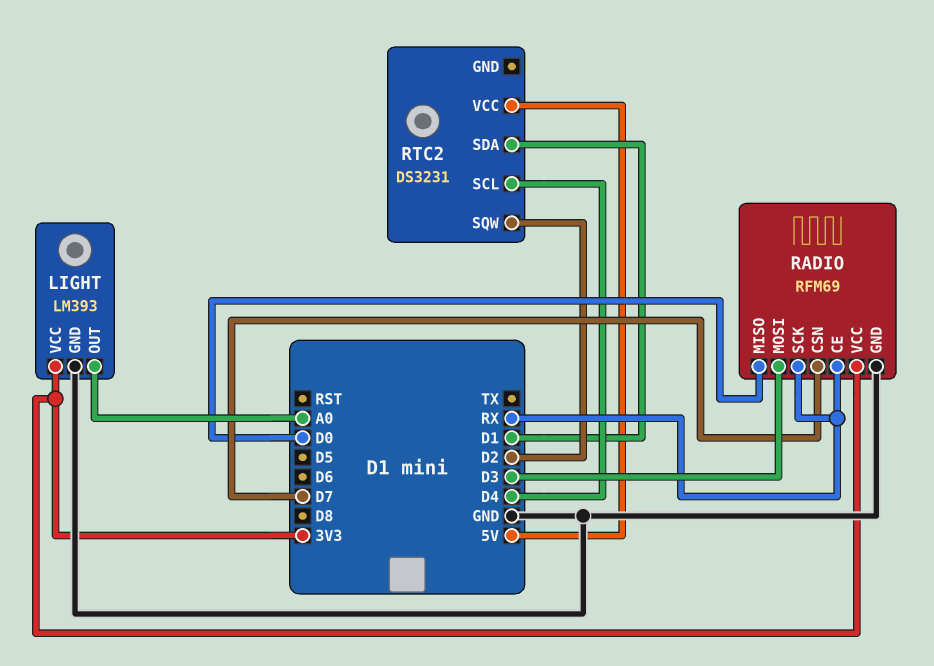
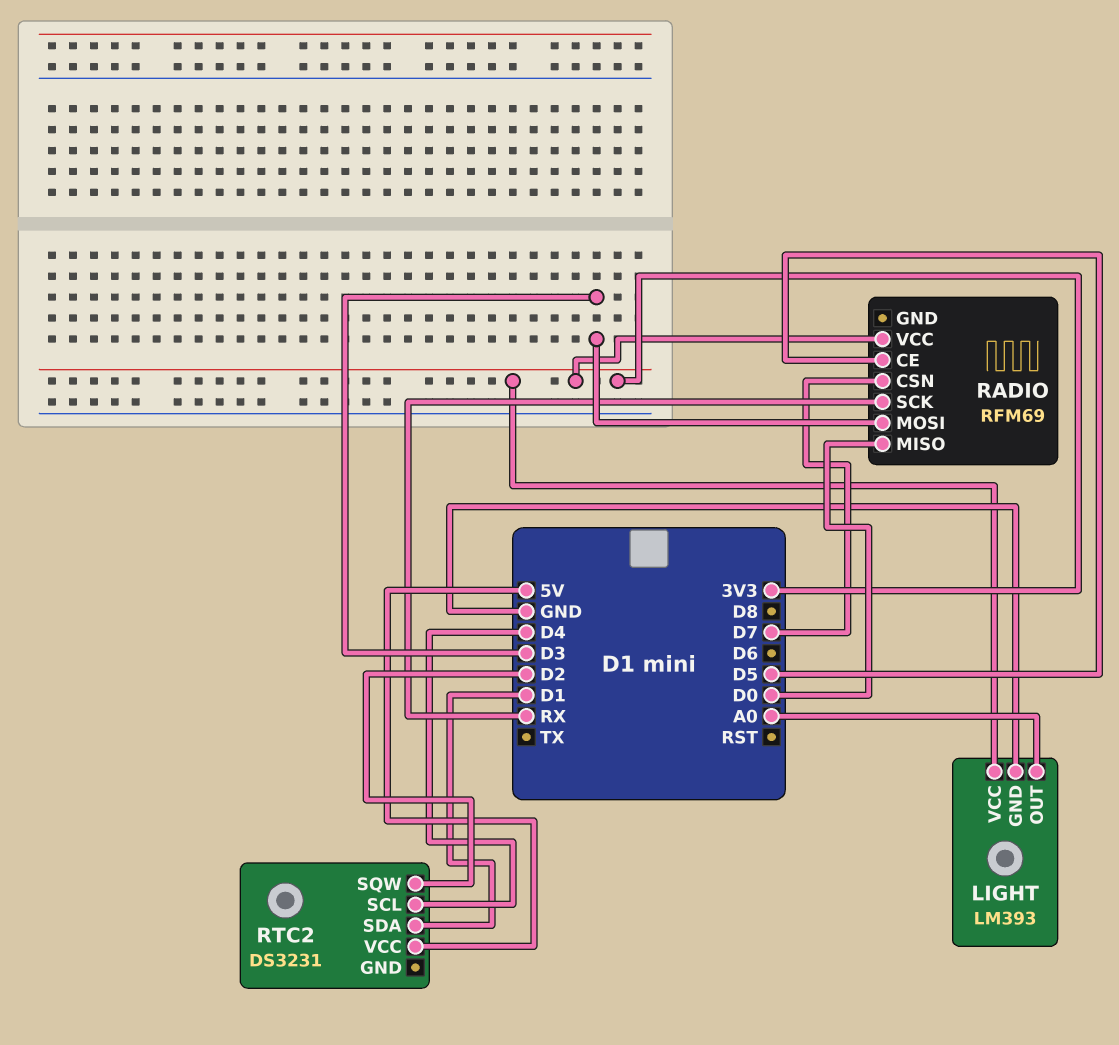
RADIO pin CE: RX -> D5
RADIO pin GND: GND -> none

